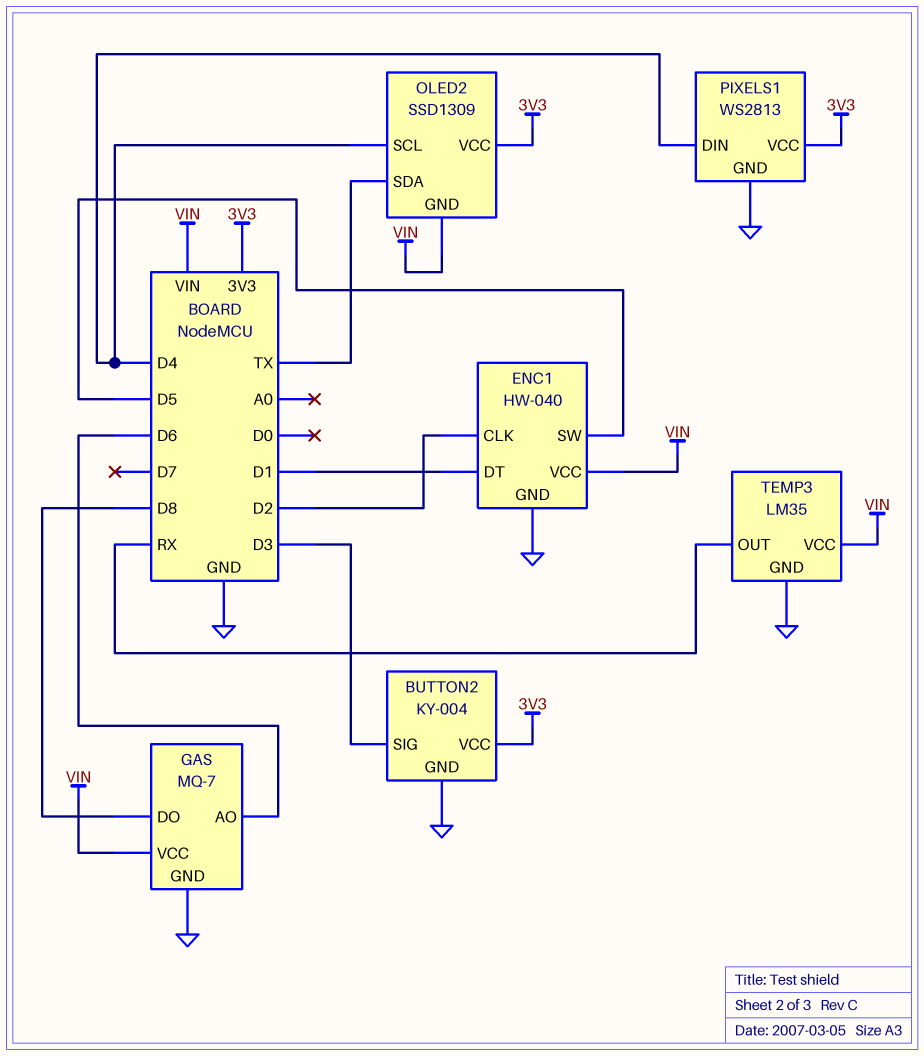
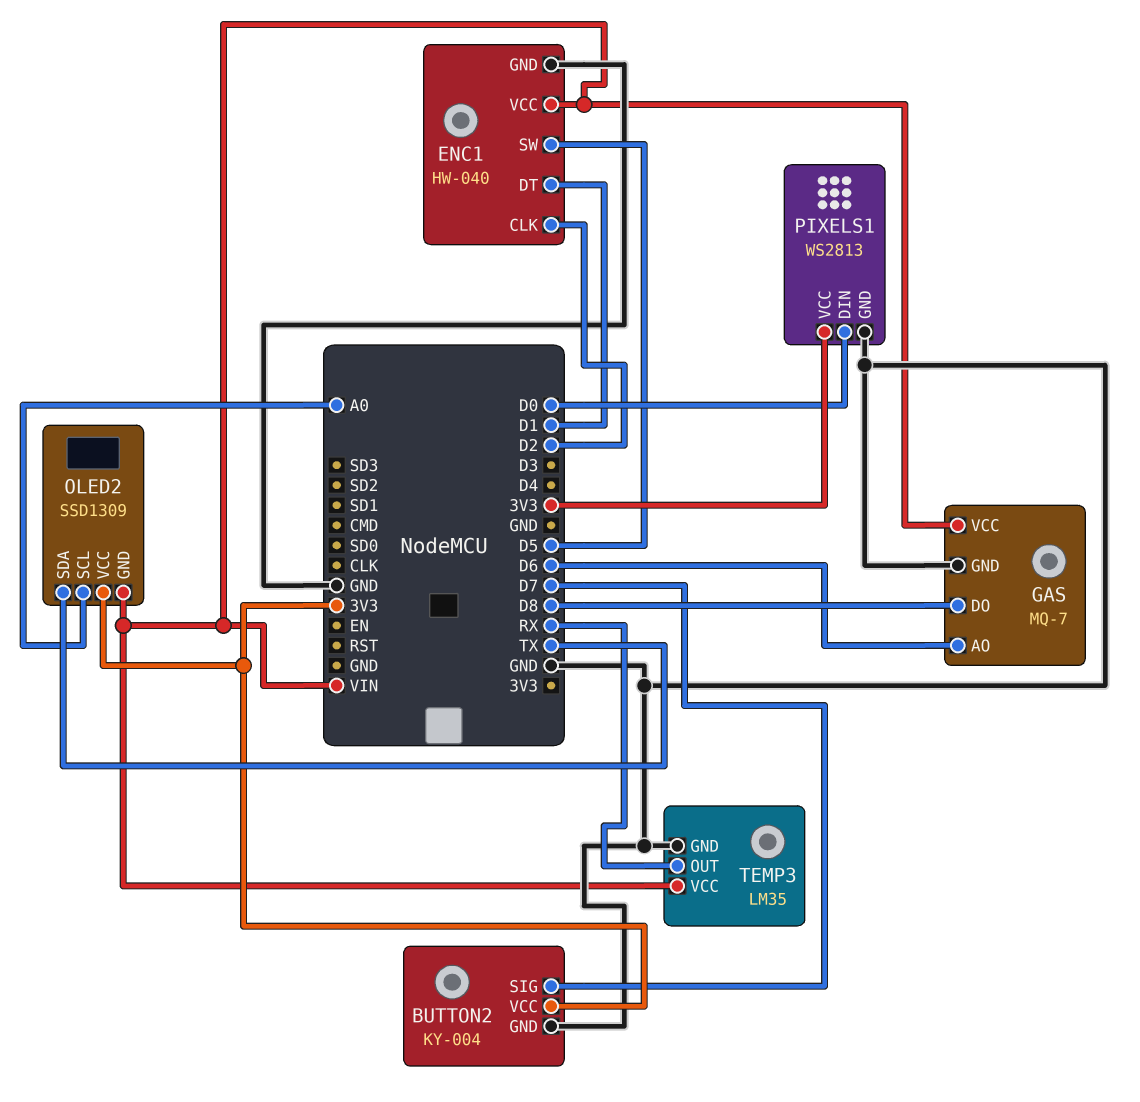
BUTTON2 pin SIG: D3 -> D7
OLED2 pin SCL: D4 -> A0
PIXELS1 pin DIN: D4 -> D0

